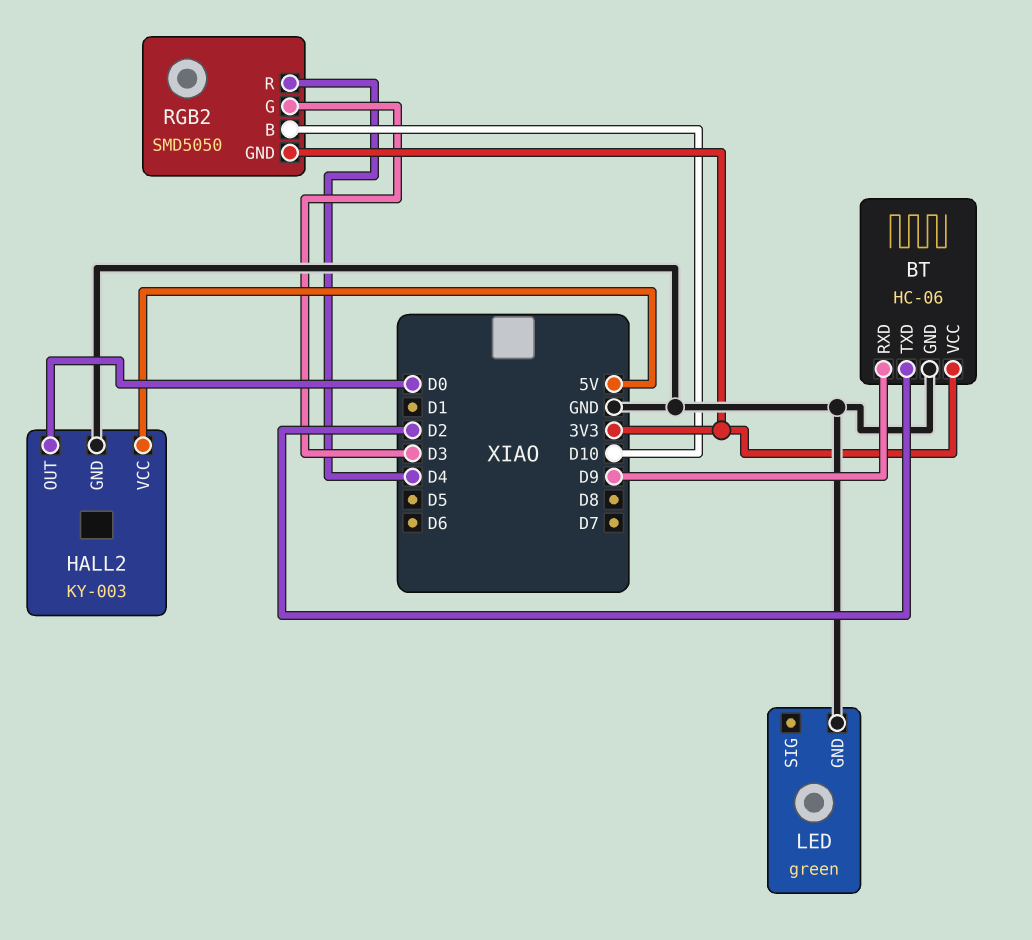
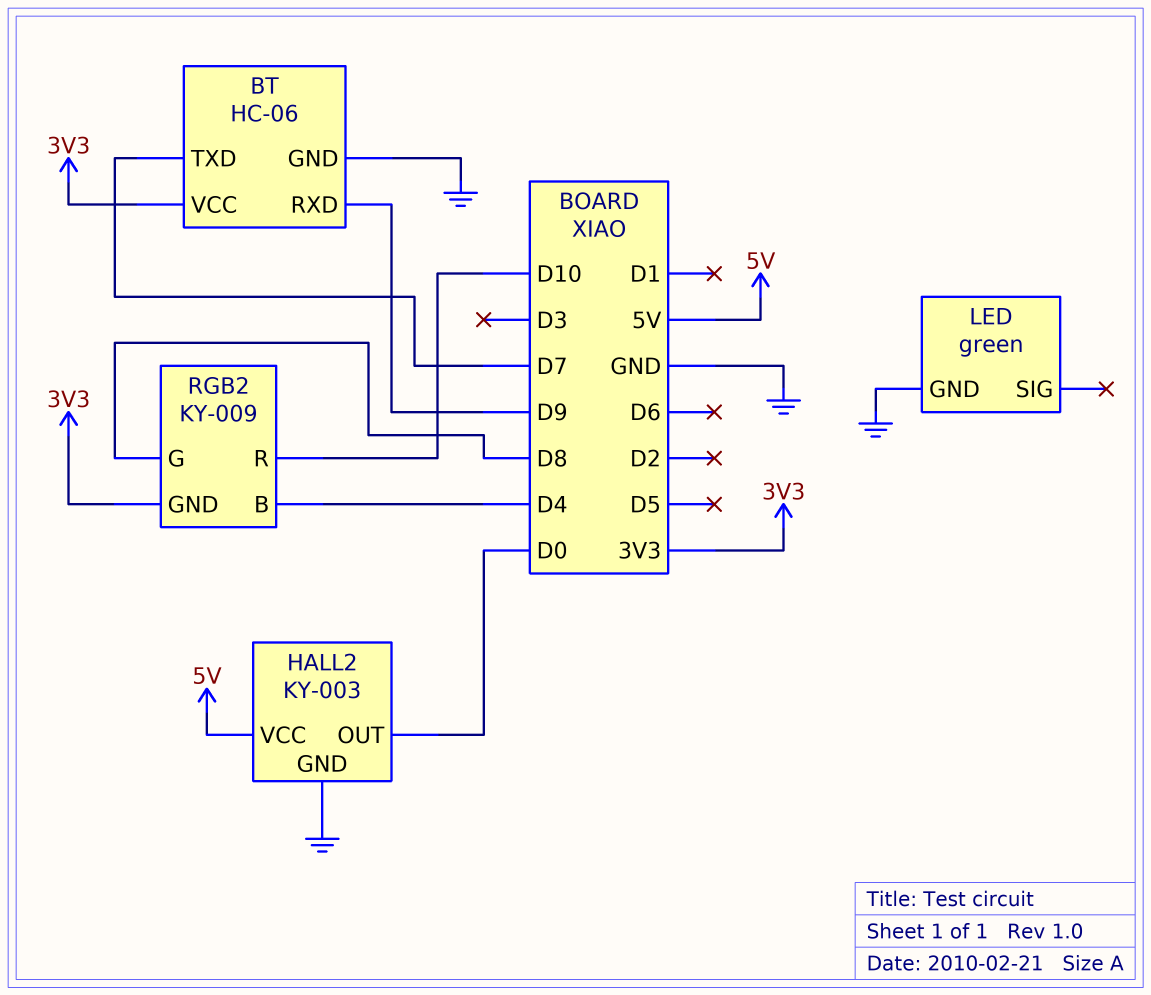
BT pin TXD: D2 -> D7
RGB2: SMD5050 -> KY-009
RGB2 pin B: D10 -> D4
RGB2 pin G: D3 -> D8
RGB2 pin R: D4 -> D10

